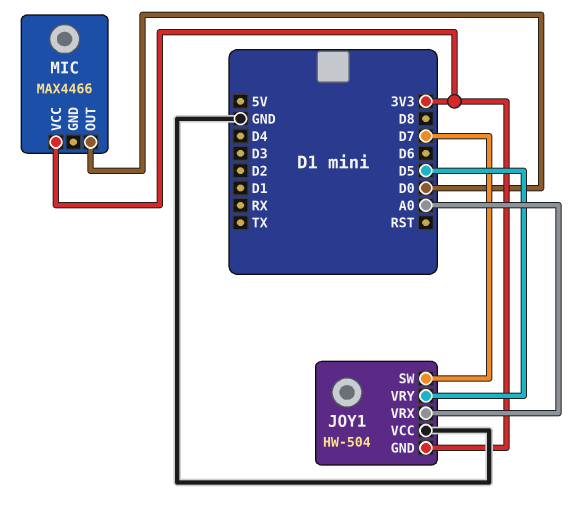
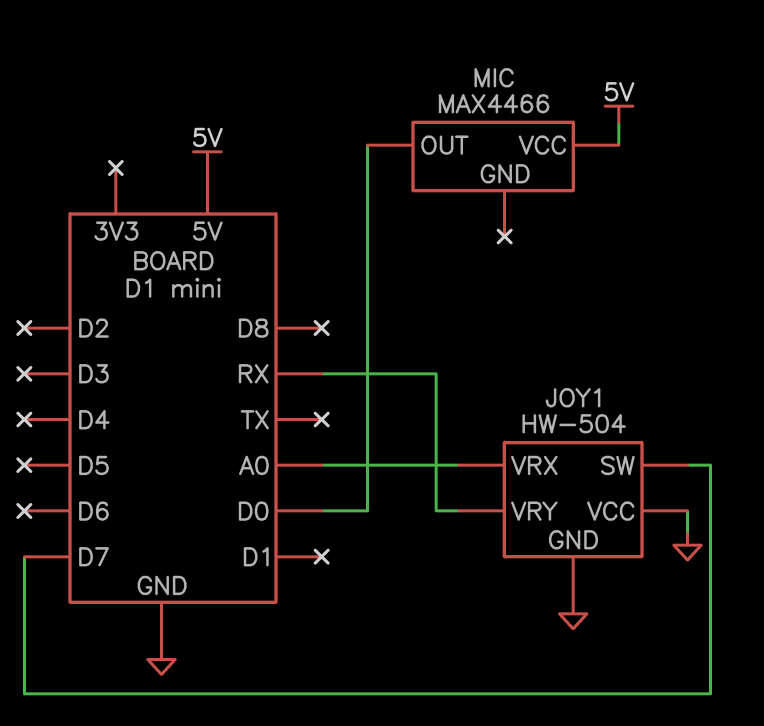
JOY1 pin GND: 3V3 -> GND
JOY1 pin VRY: D5 -> RX
MIC pin VCC: 3V3 -> 5V

